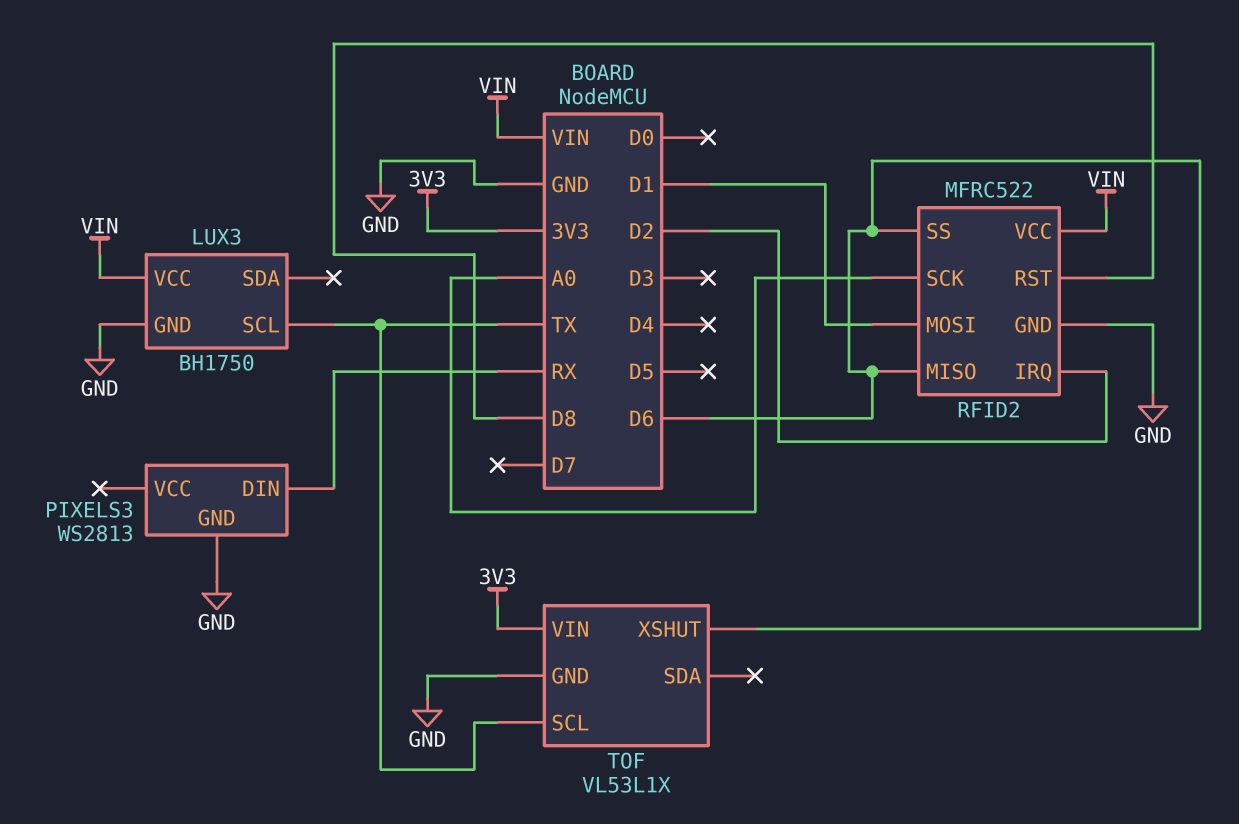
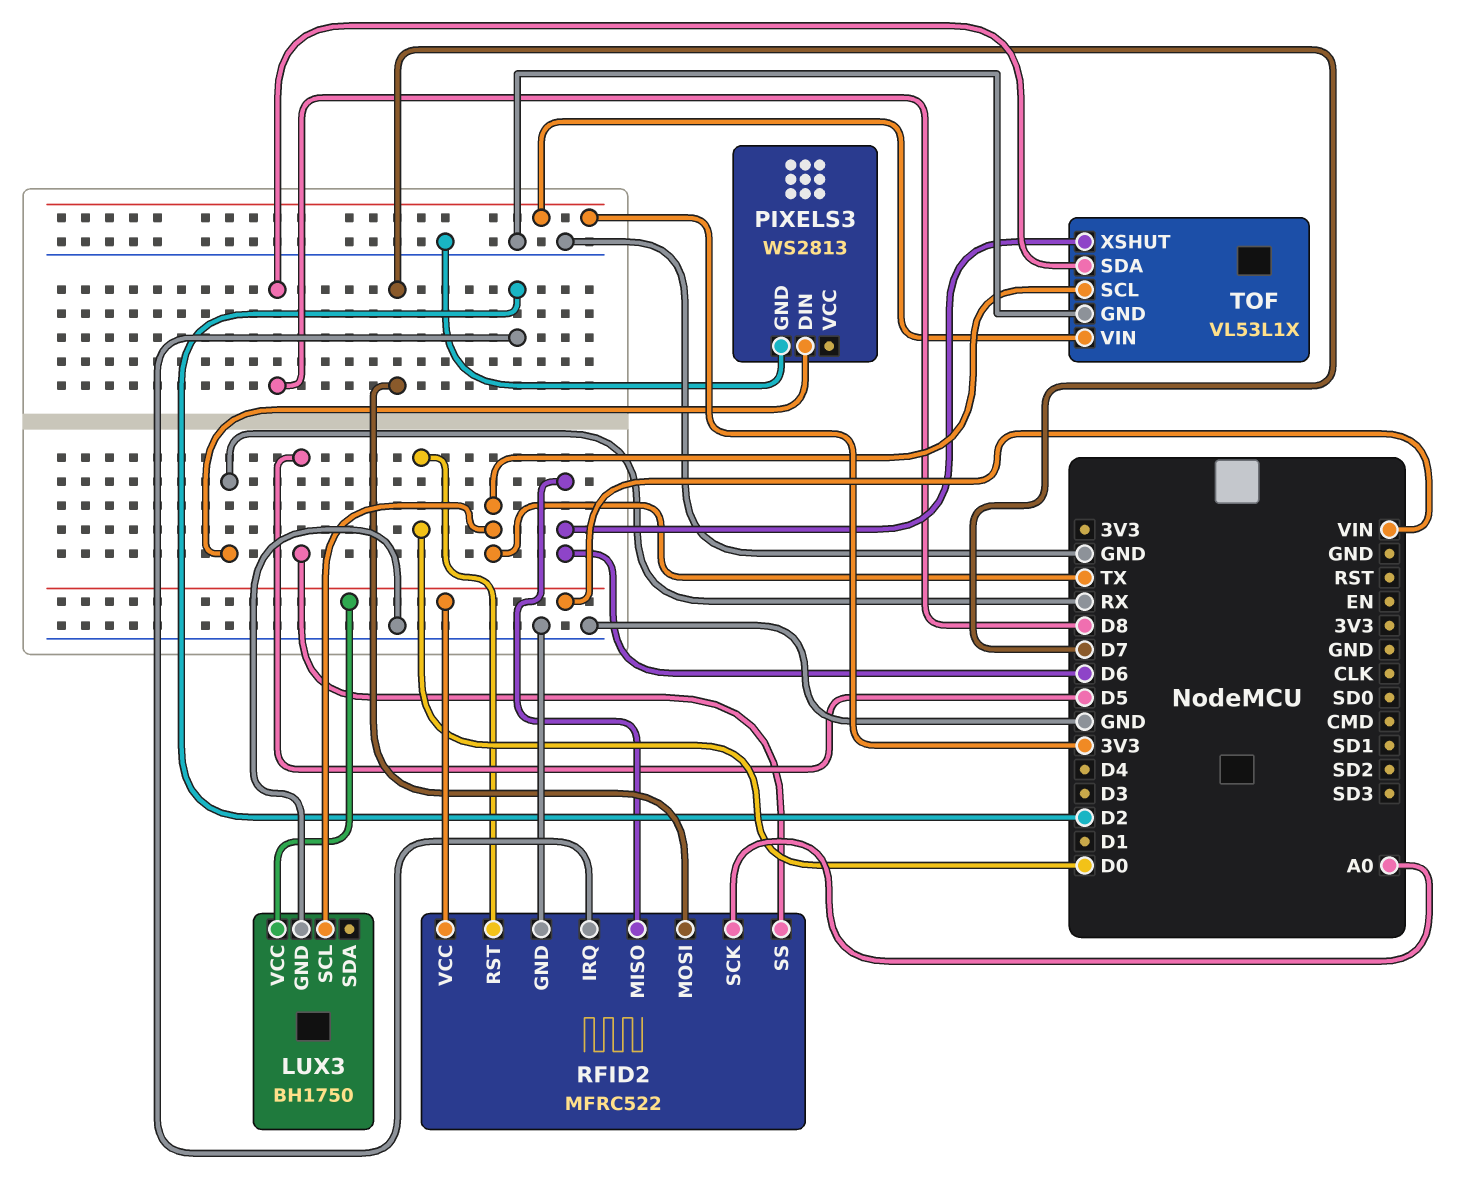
RFID2 pin MOSI: D1 -> D7
RFID2 pin RST: D8 -> D0
RFID2 pin SS: D6 -> D5
TOF pin SDA: none -> D8

